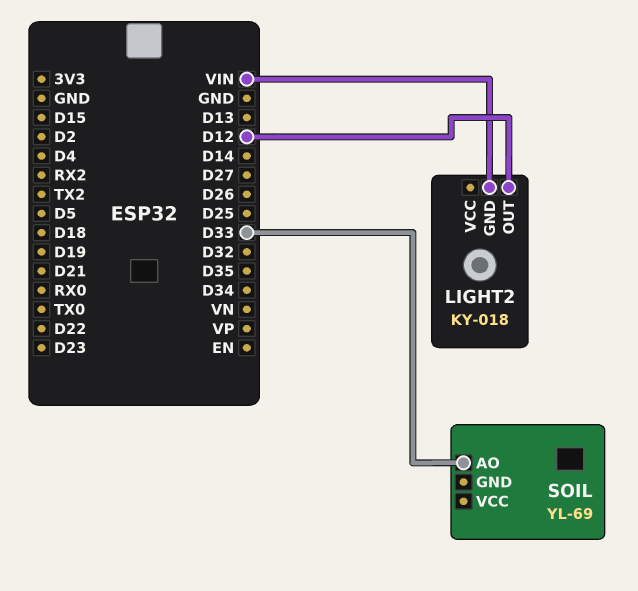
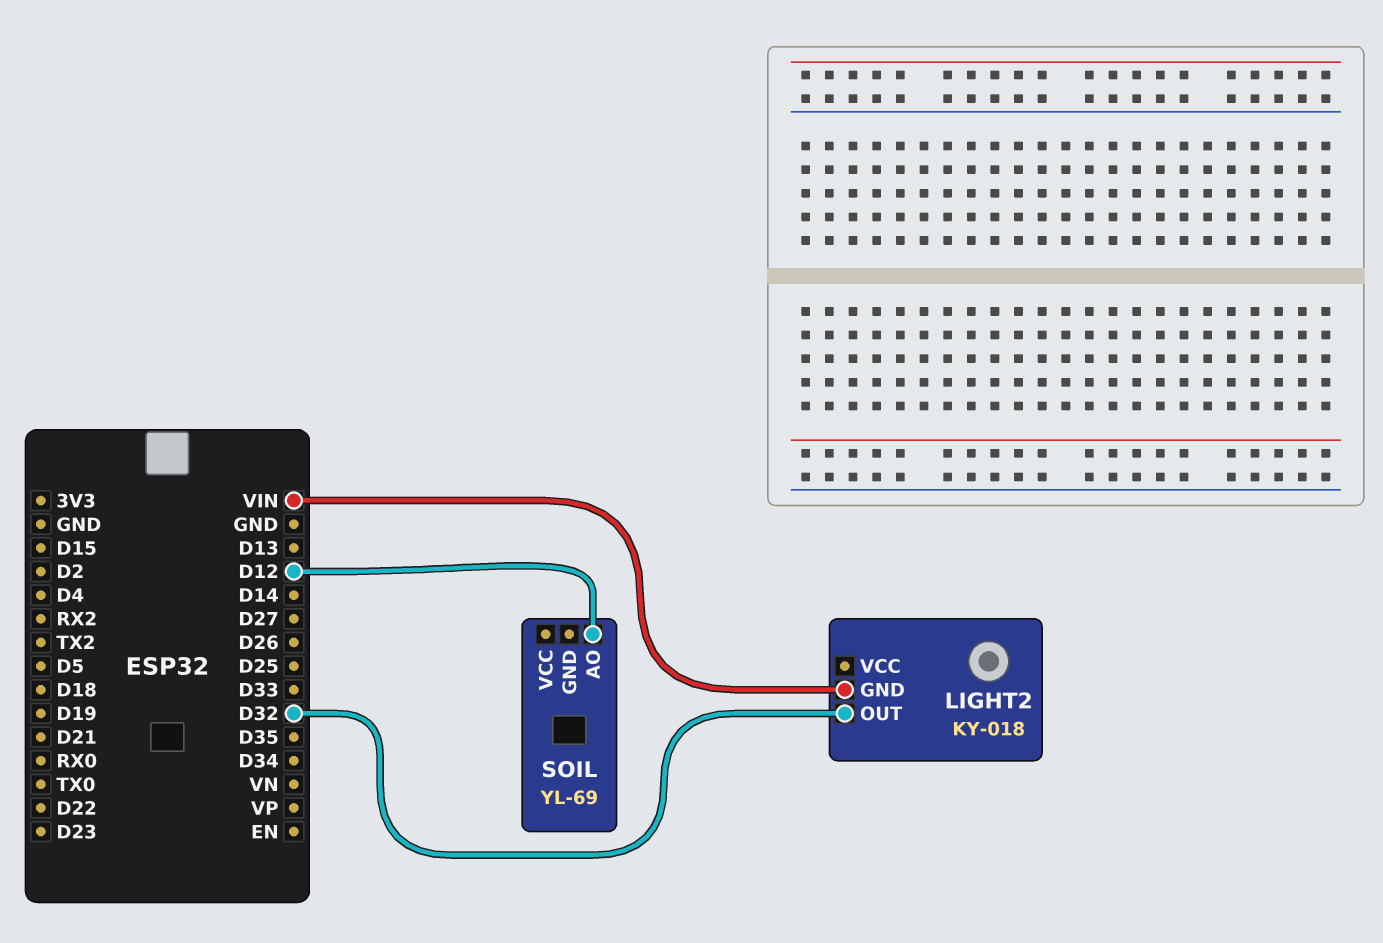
LIGHT2 pin OUT: D12 -> D32
SOIL pin AO: D33 -> D12

